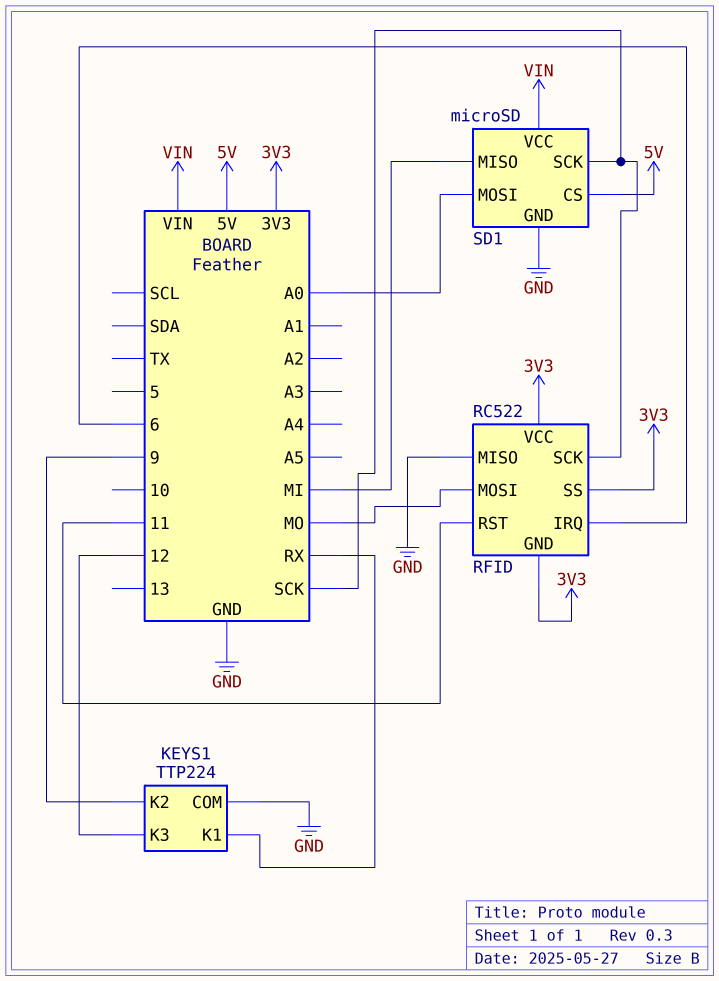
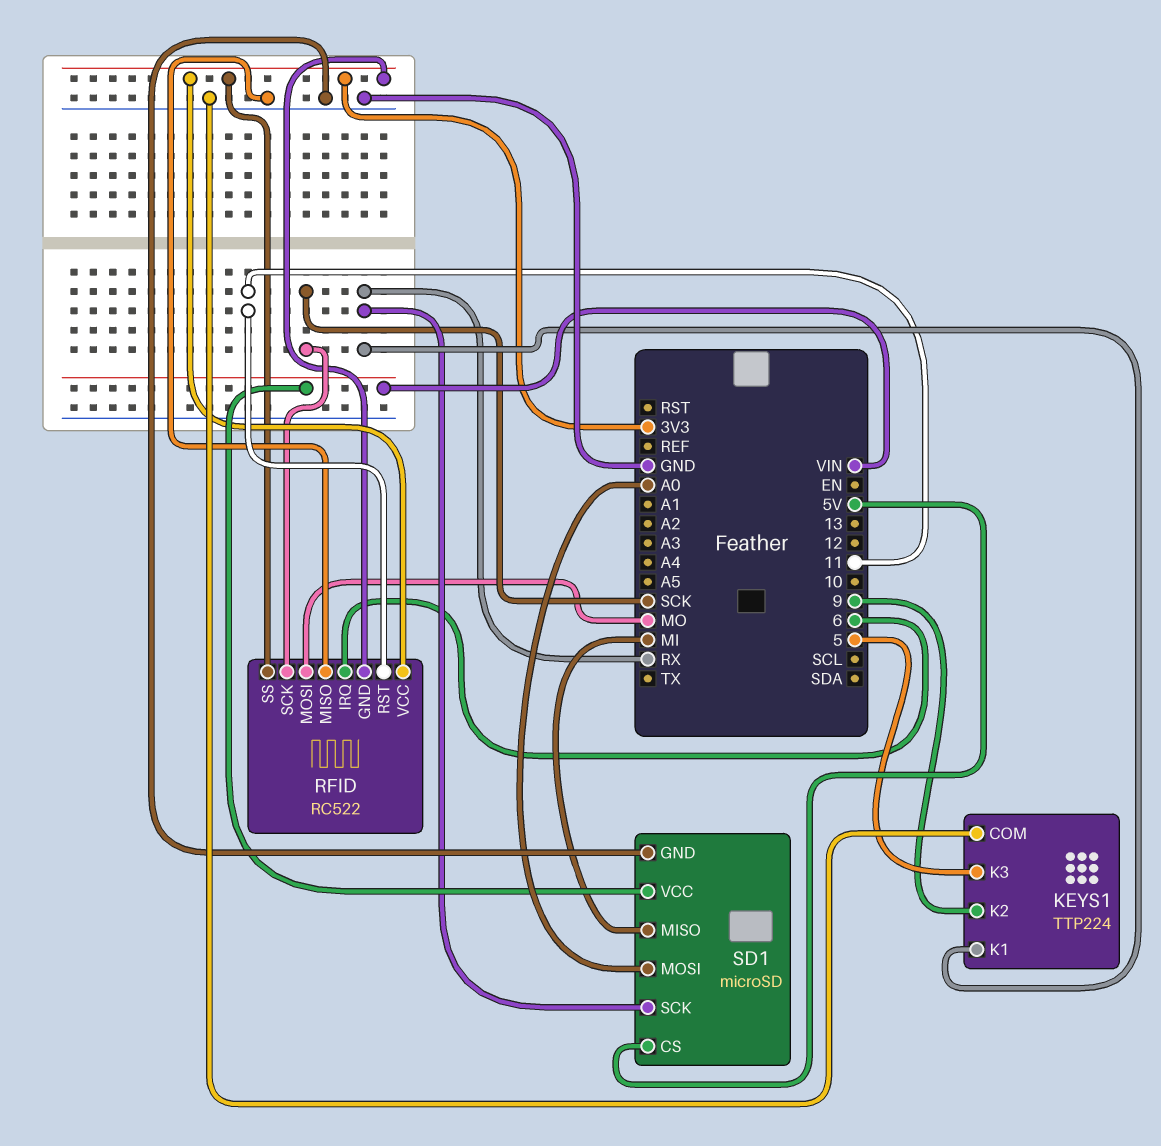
KEYS1 pin K3: 12 -> 5
SD1 pin SCK: SCK -> RX

